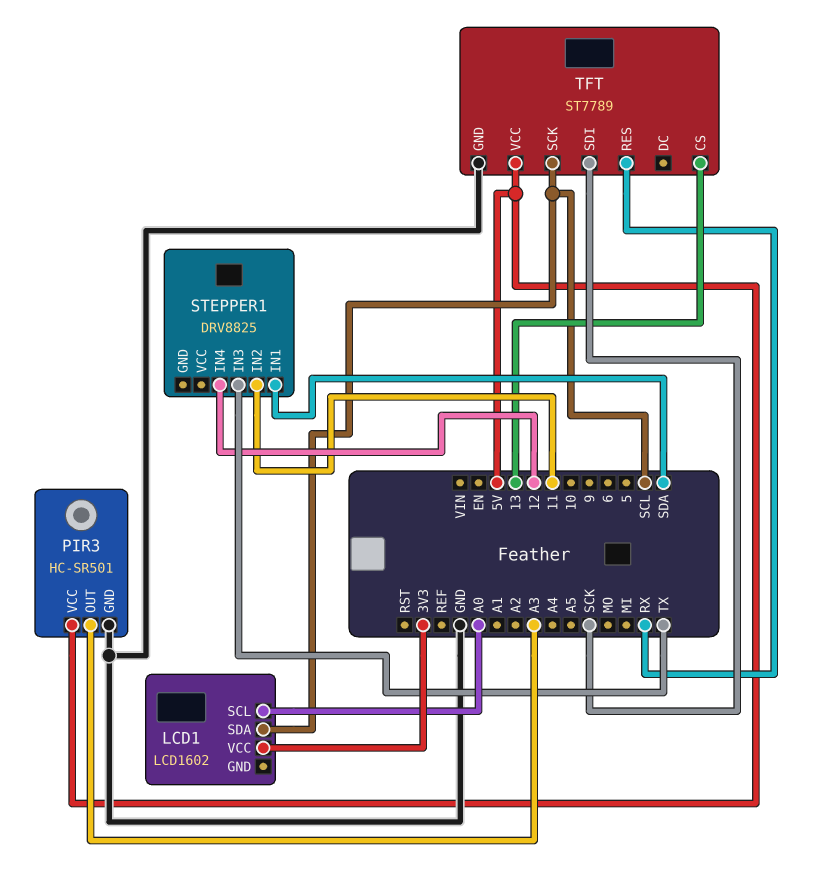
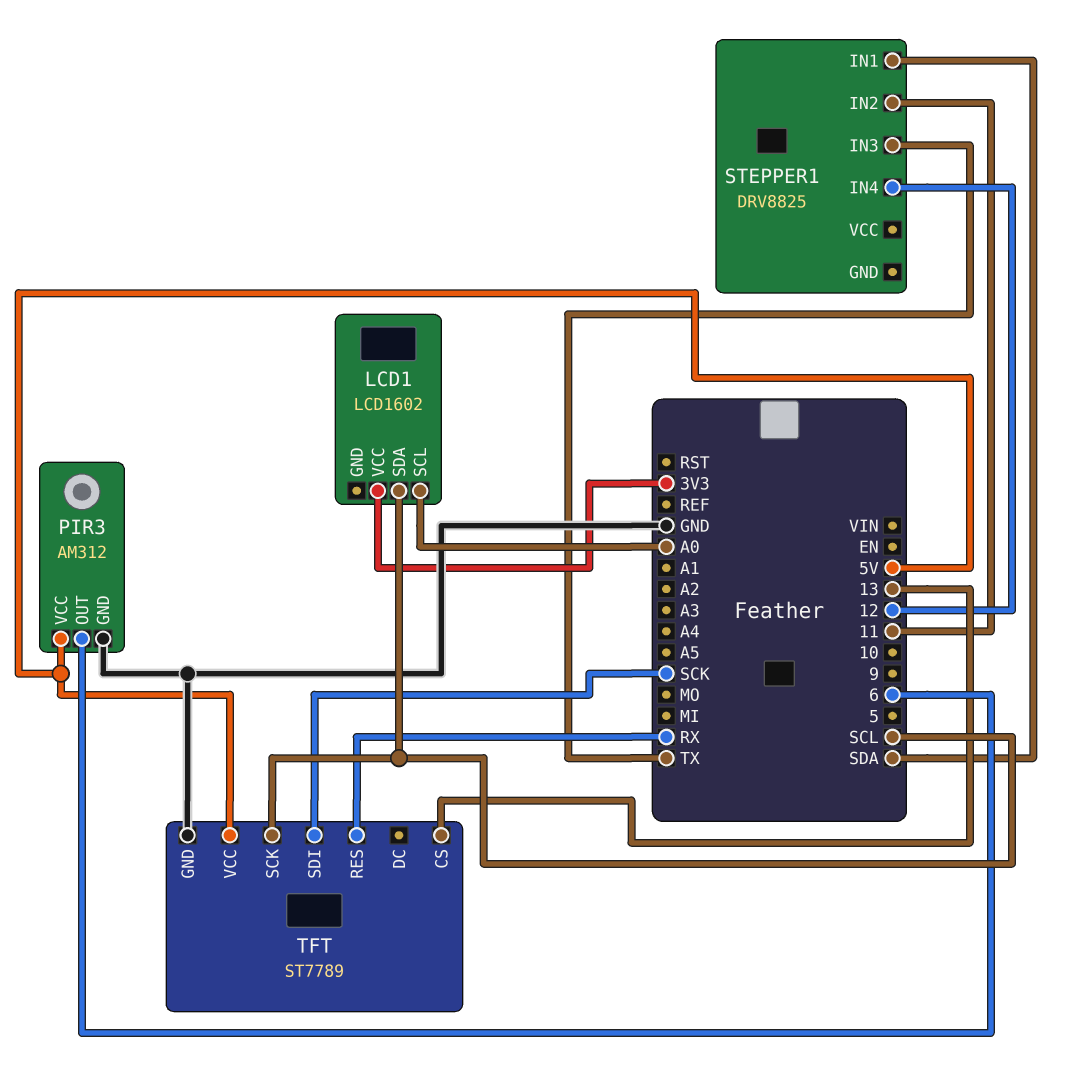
PIR3: HC-SR501 -> AM312
PIR3 pin OUT: A3 -> 6

